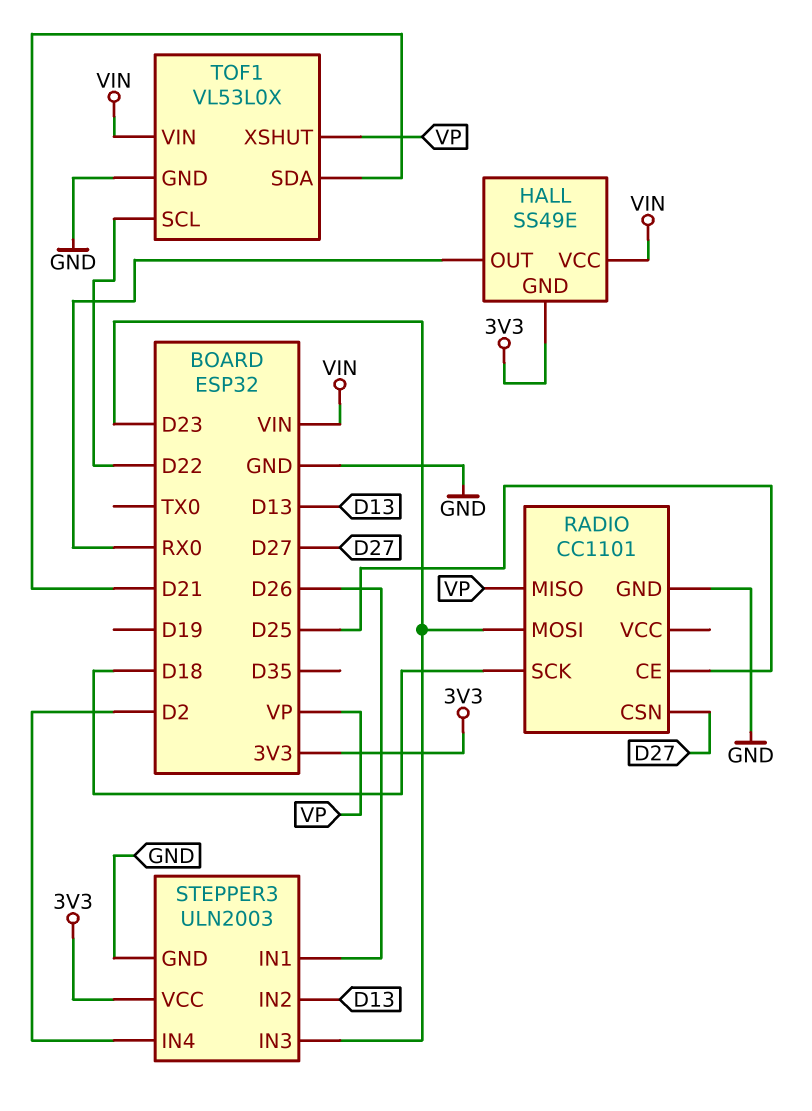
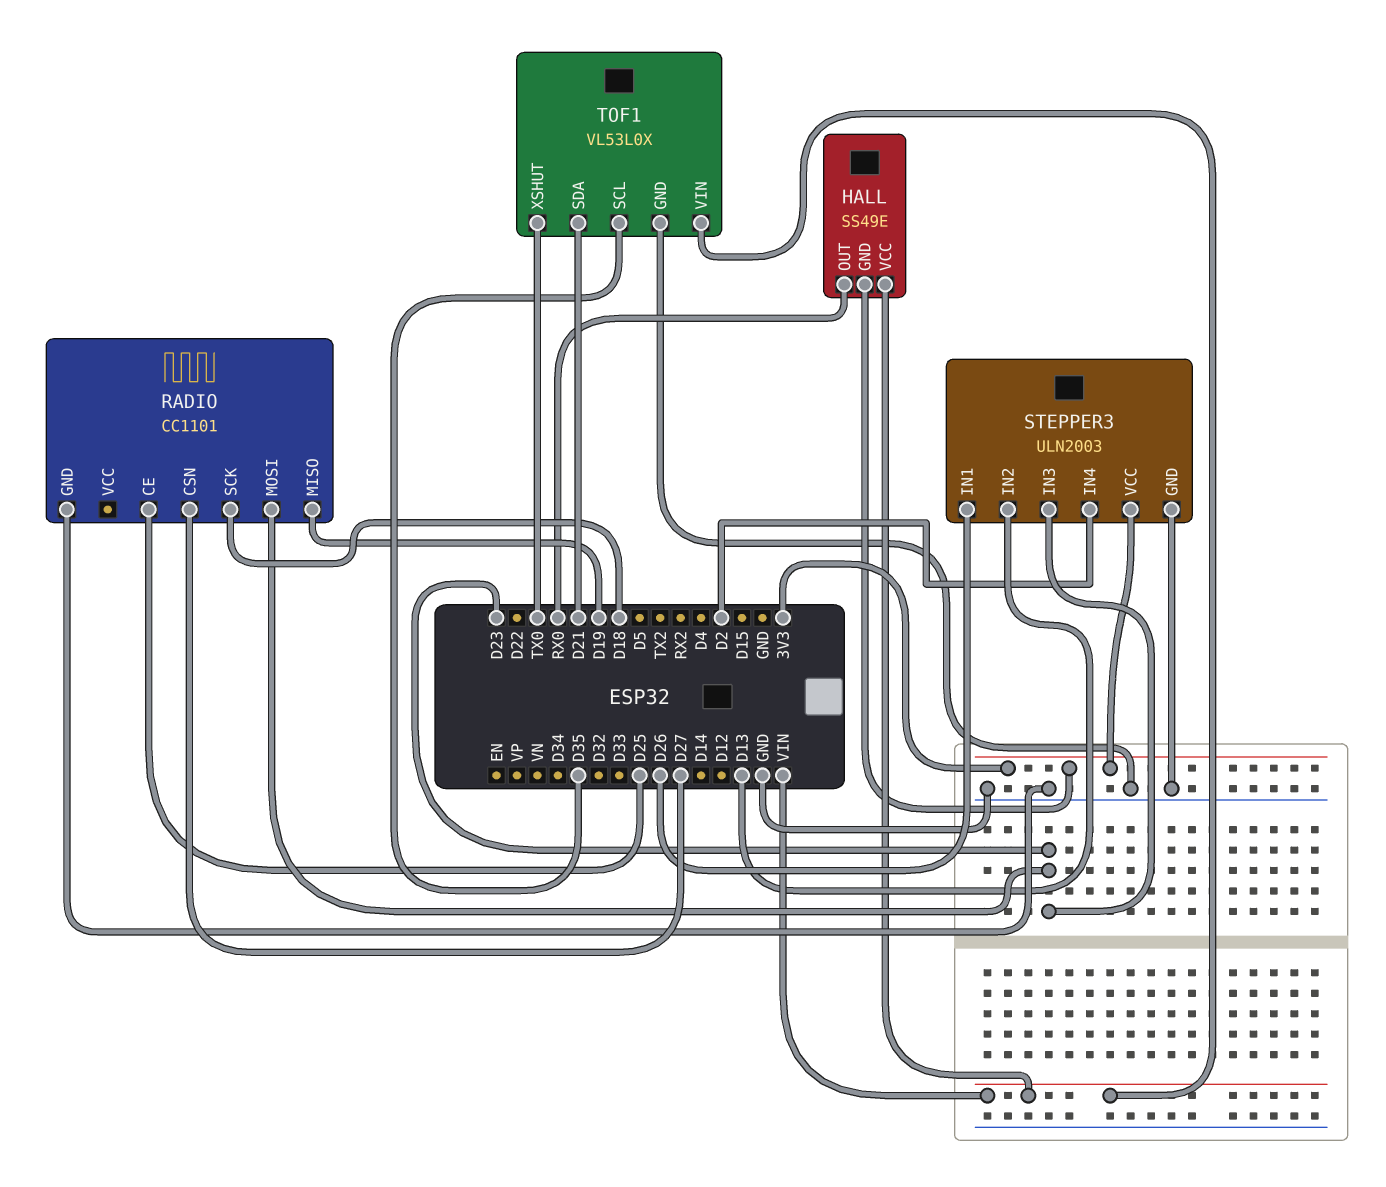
RADIO pin MISO: VP -> D19
TOF1 pin SCL: D22 -> D35
TOF1 pin XSHUT: VP -> TX0

